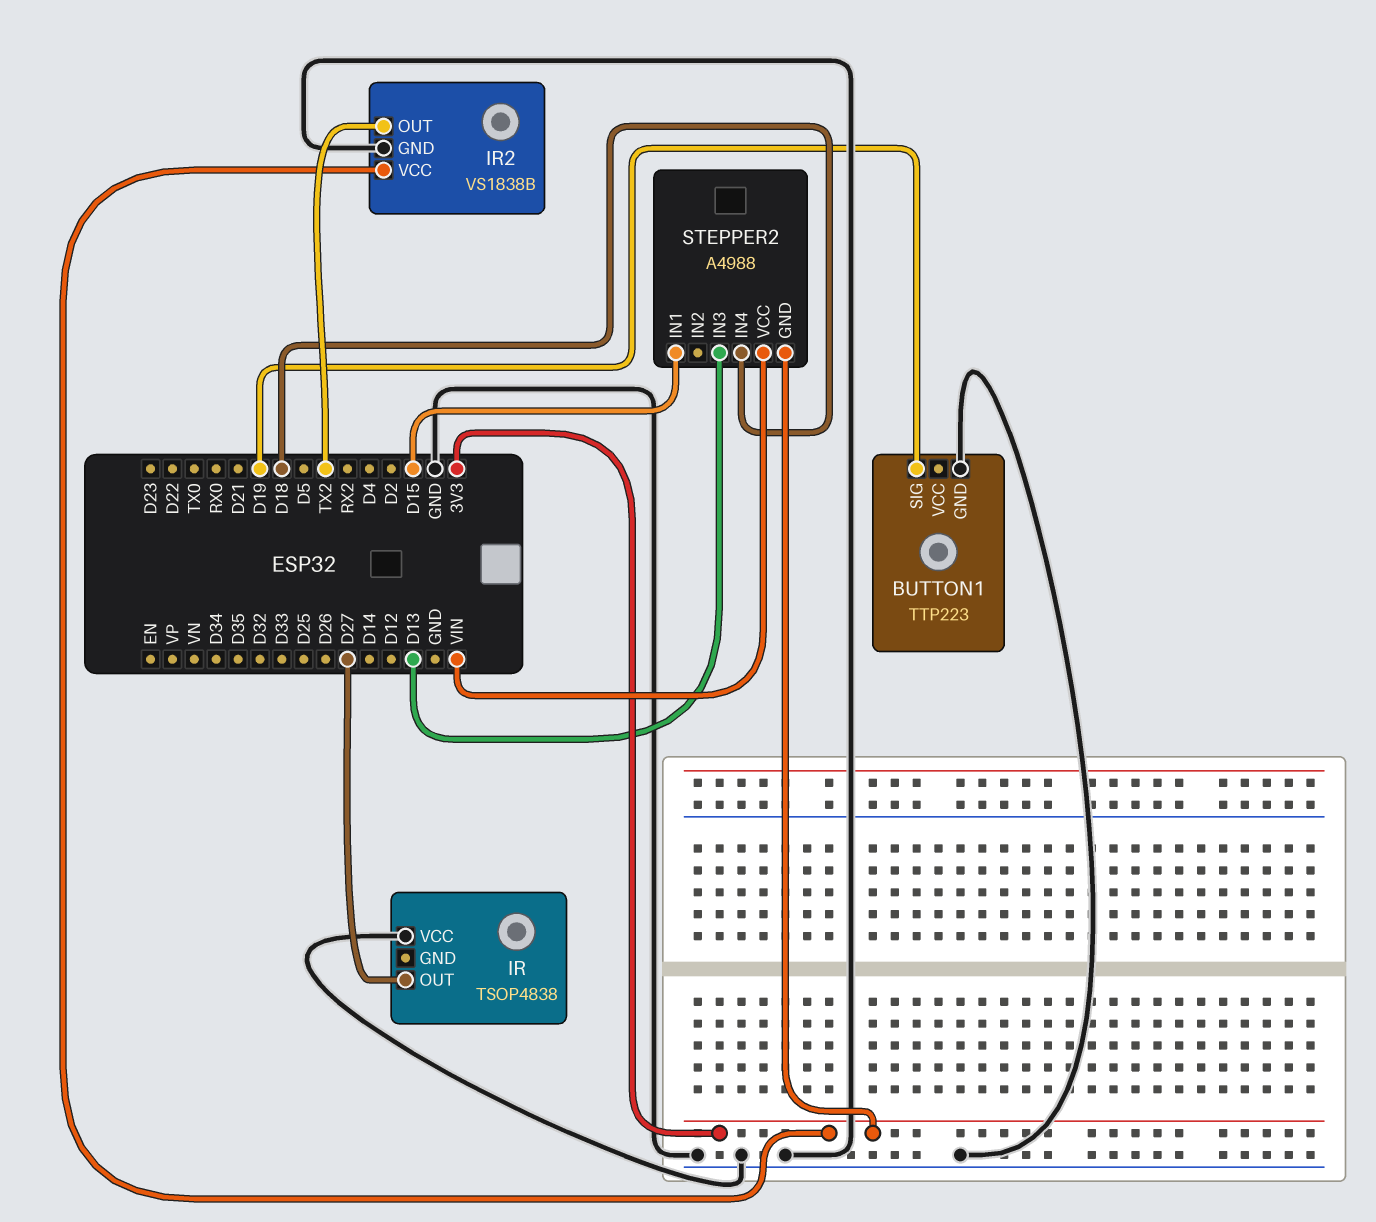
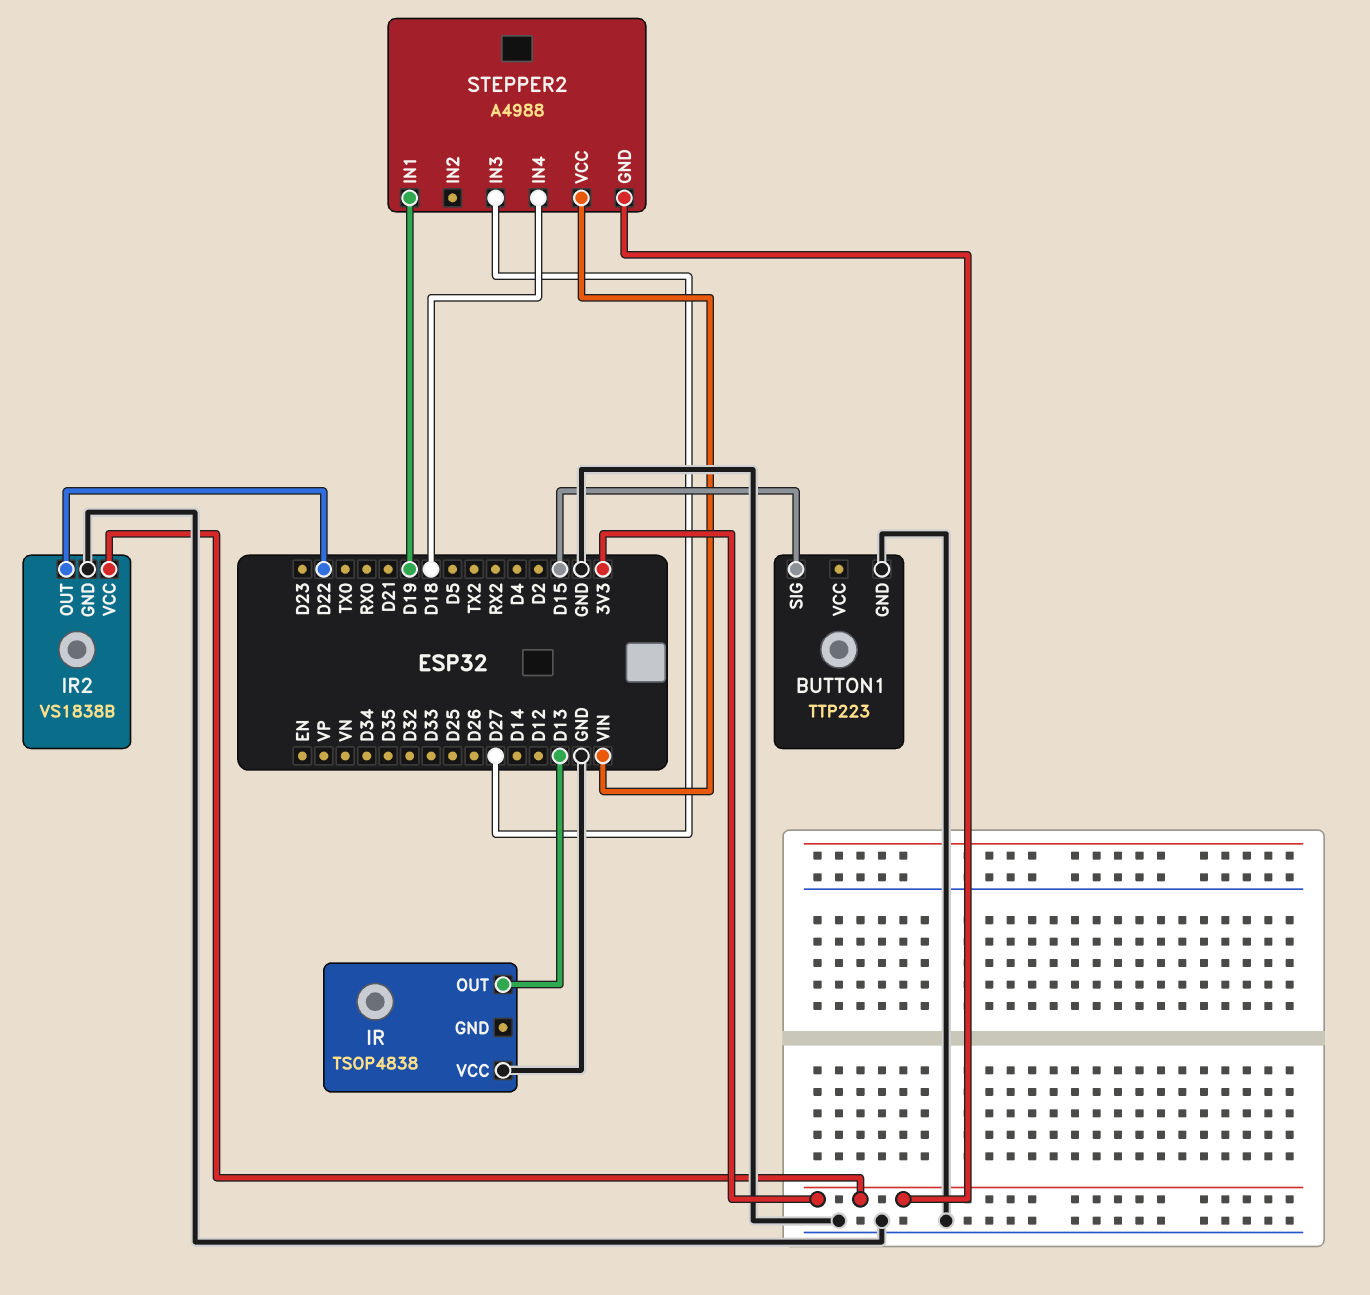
BUTTON1 pin SIG: D19 -> D15
IR pin OUT: D27 -> D13
IR2 pin OUT: TX2 -> D22
STEPPER2 pin IN1: D15 -> D19
STEPPER2 pin IN3: D13 -> D27

